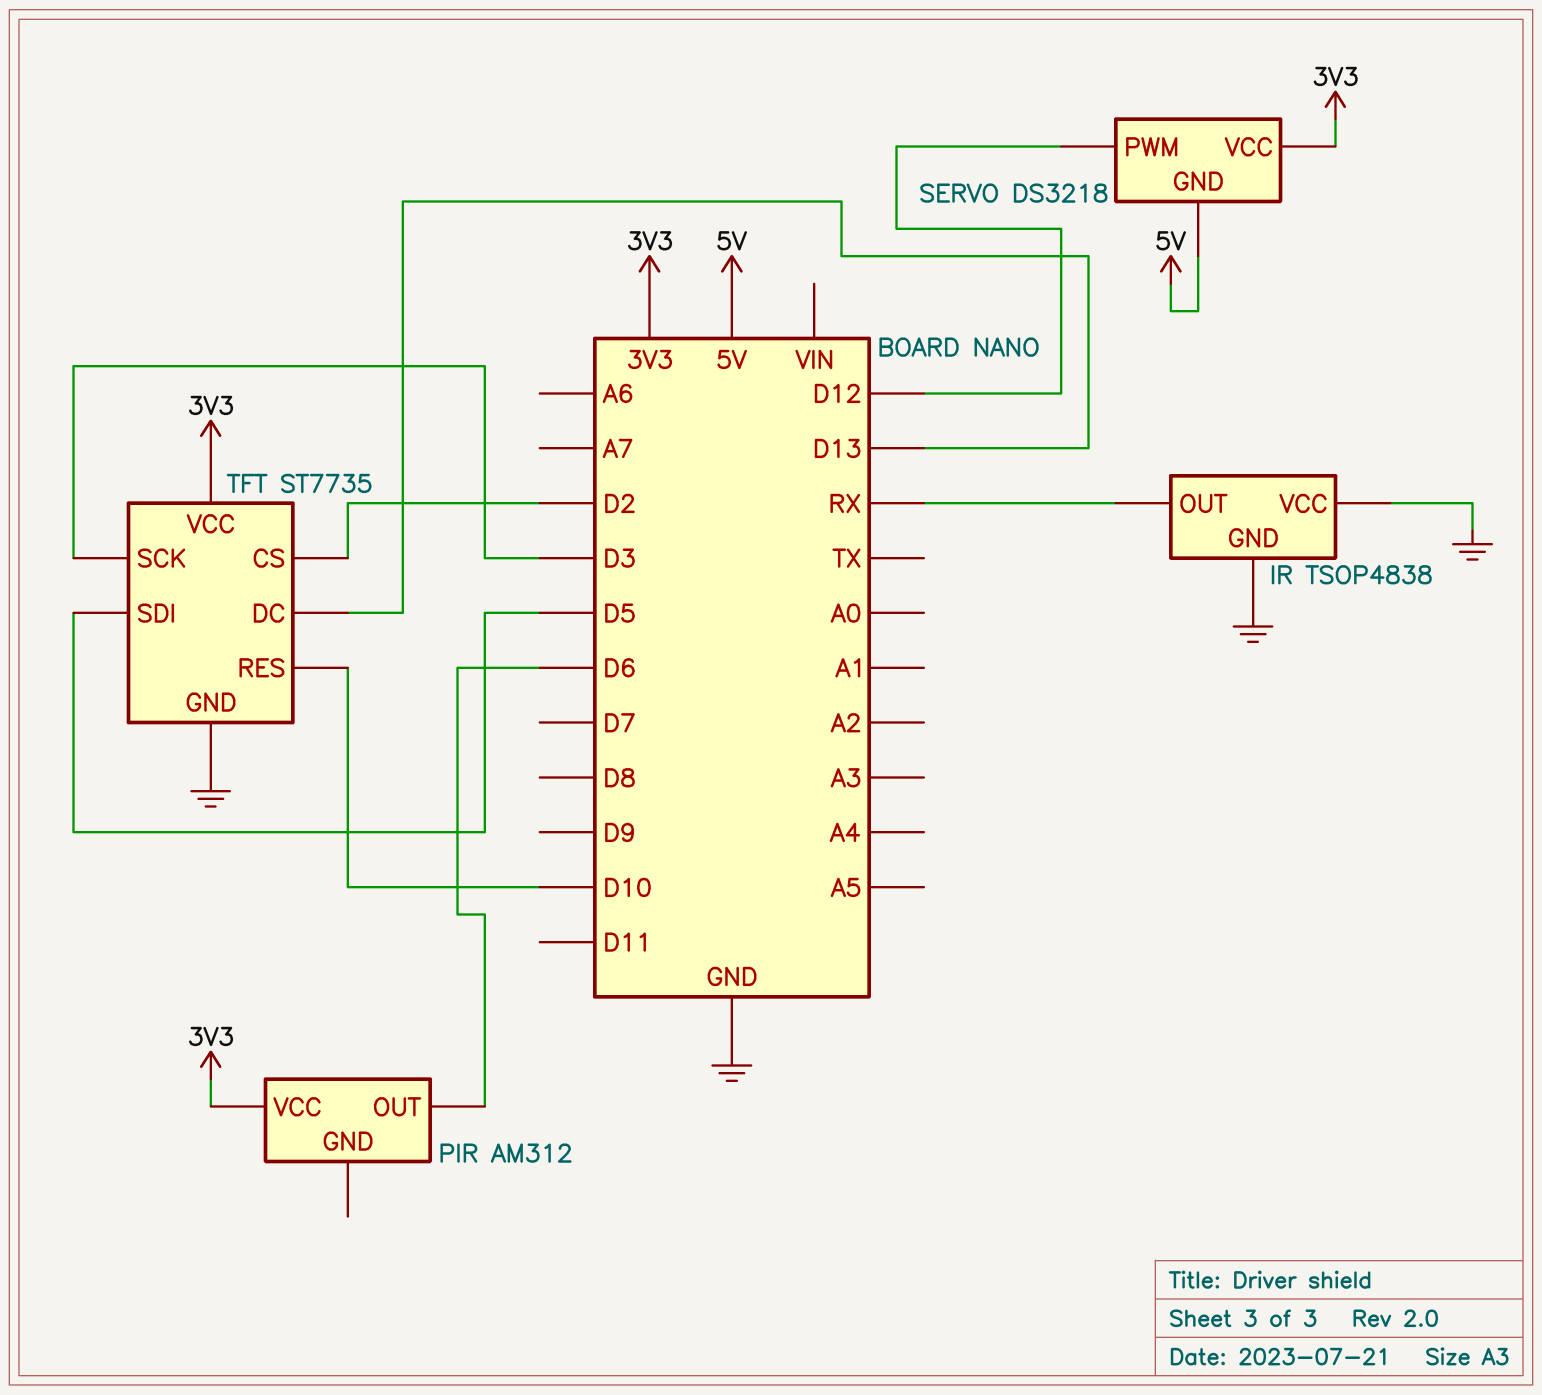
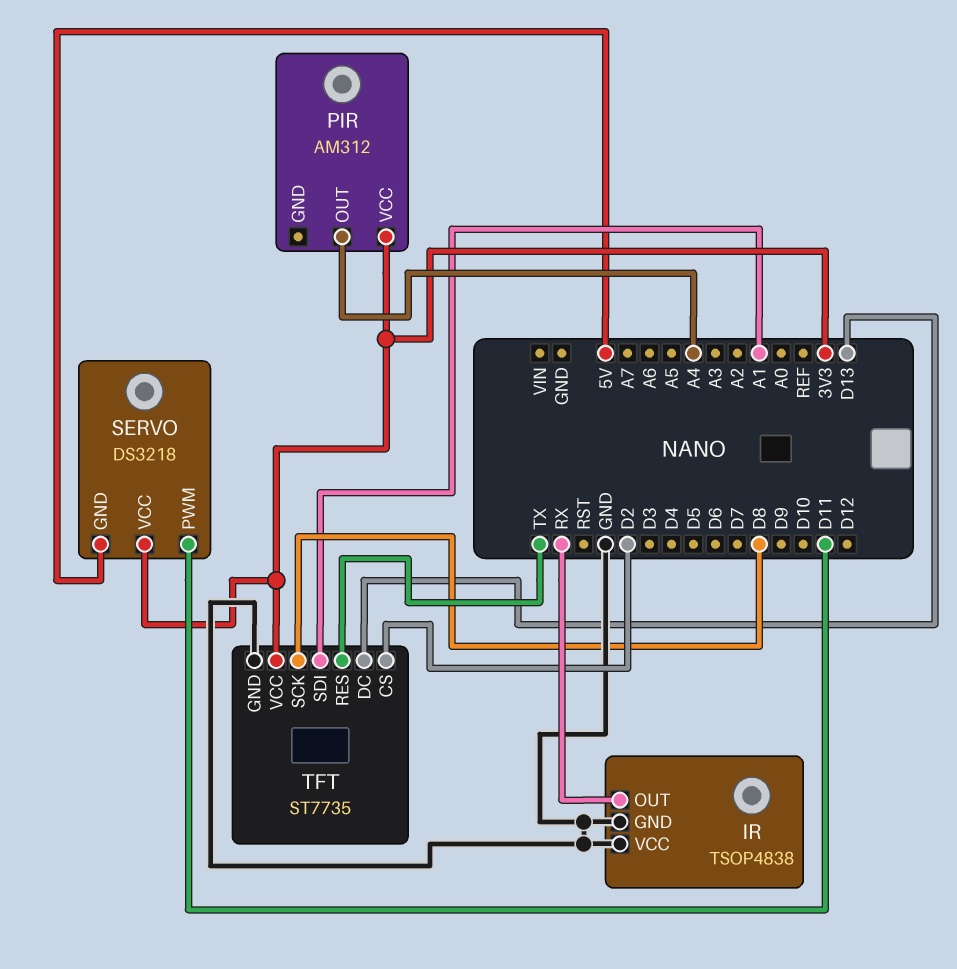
PIR pin OUT: D6 -> A4
SERVO pin PWM: D12 -> D11
TFT pin RES: D10 -> TX
TFT pin SCK: D3 -> D8
TFT pin SDI: D5 -> A1

